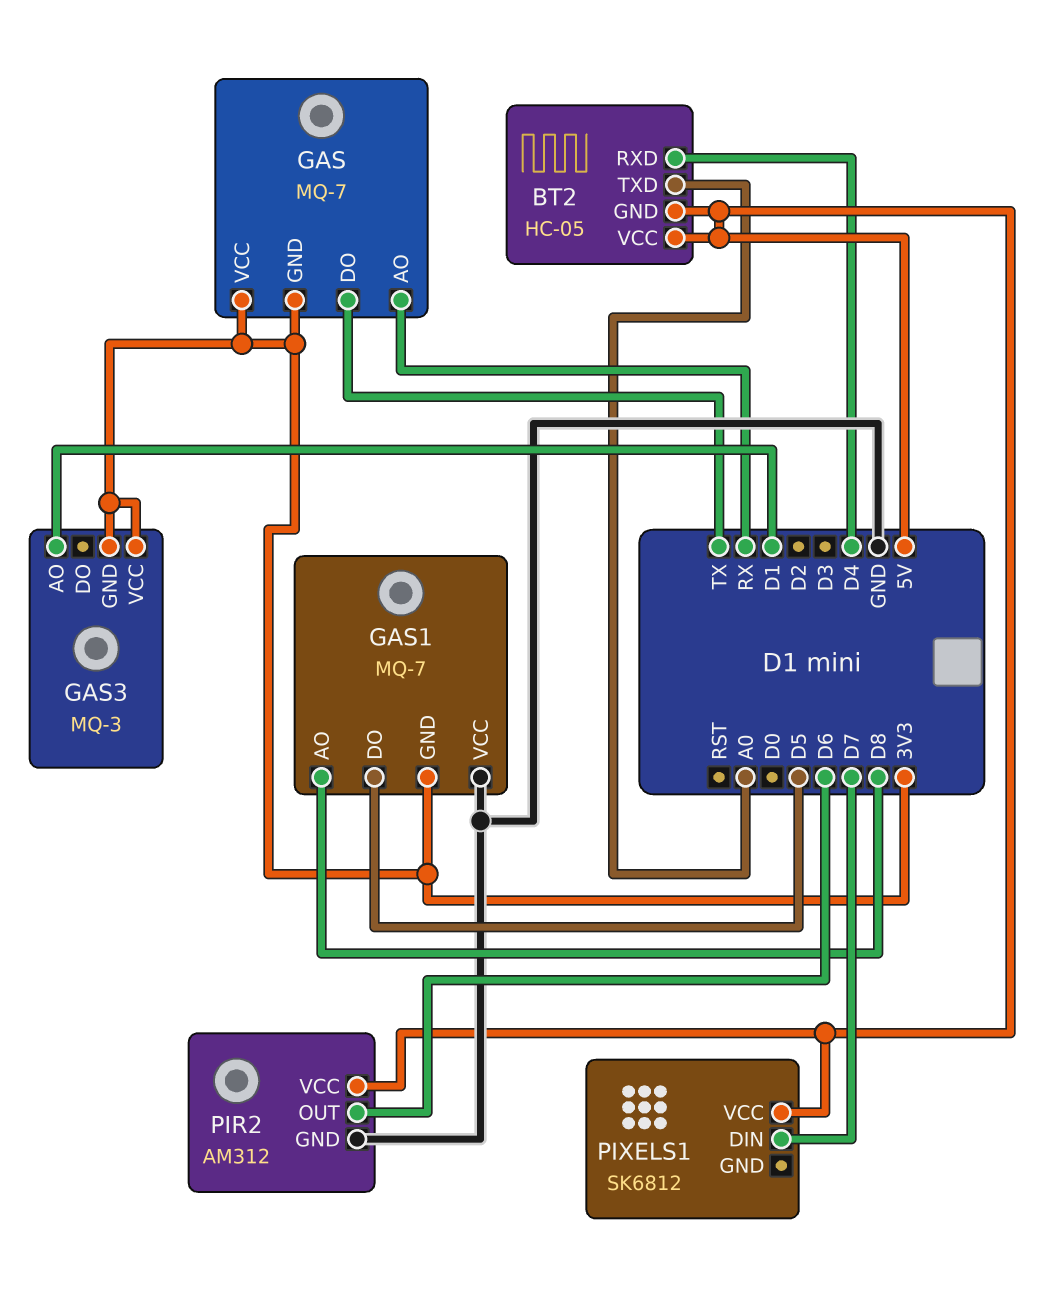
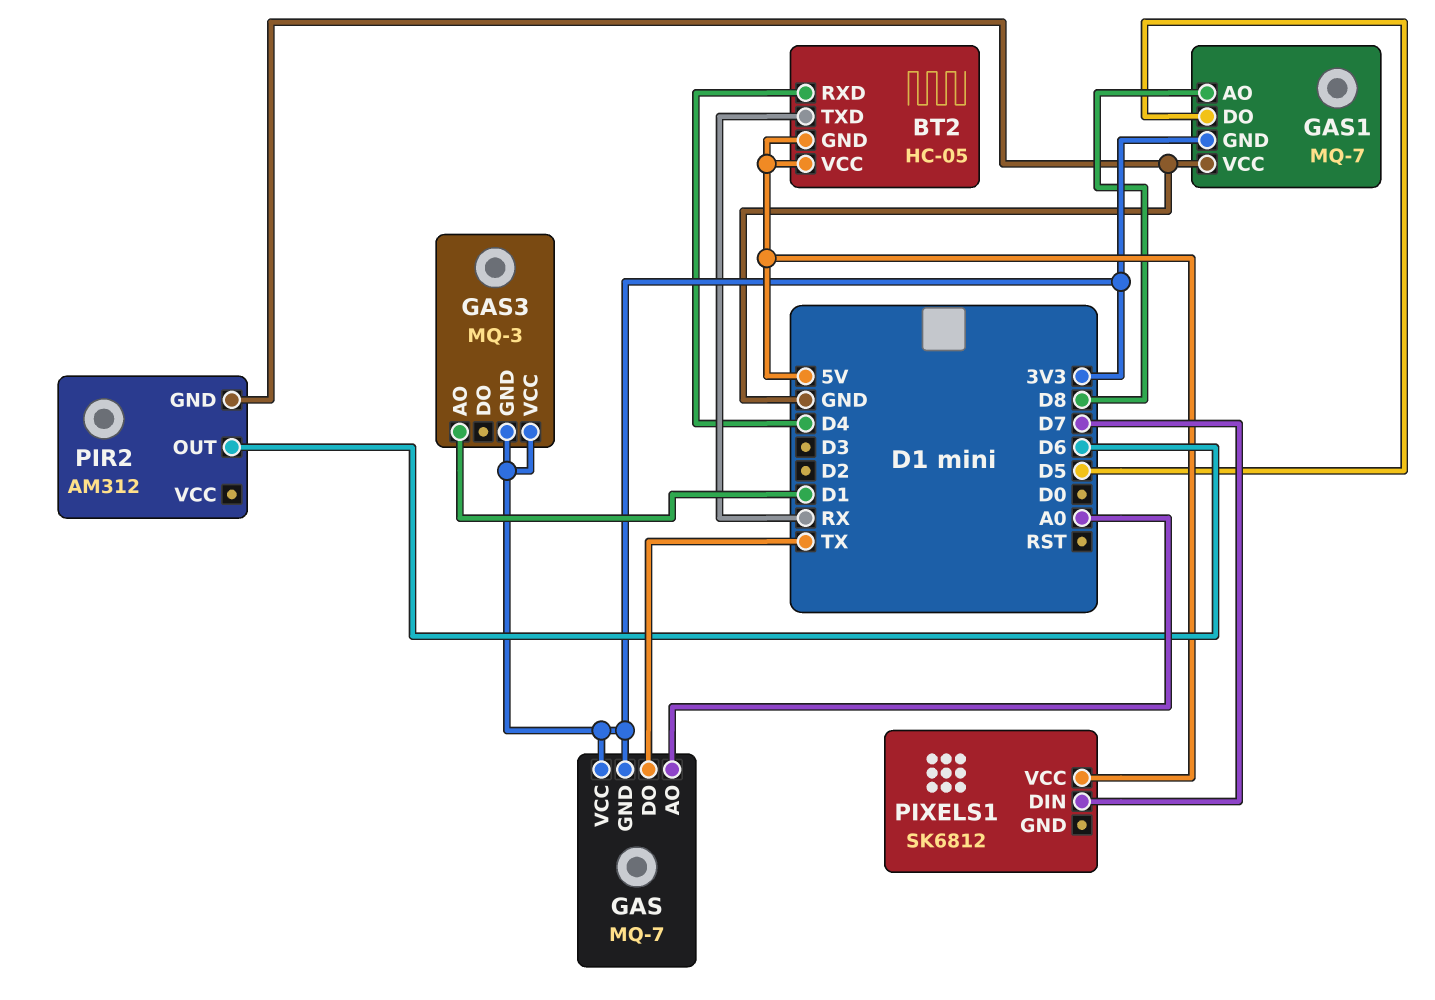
BT2 pin TXD: A0 -> RX
GAS pin AO: RX -> A0
PIR2 pin VCC: 5V -> none

